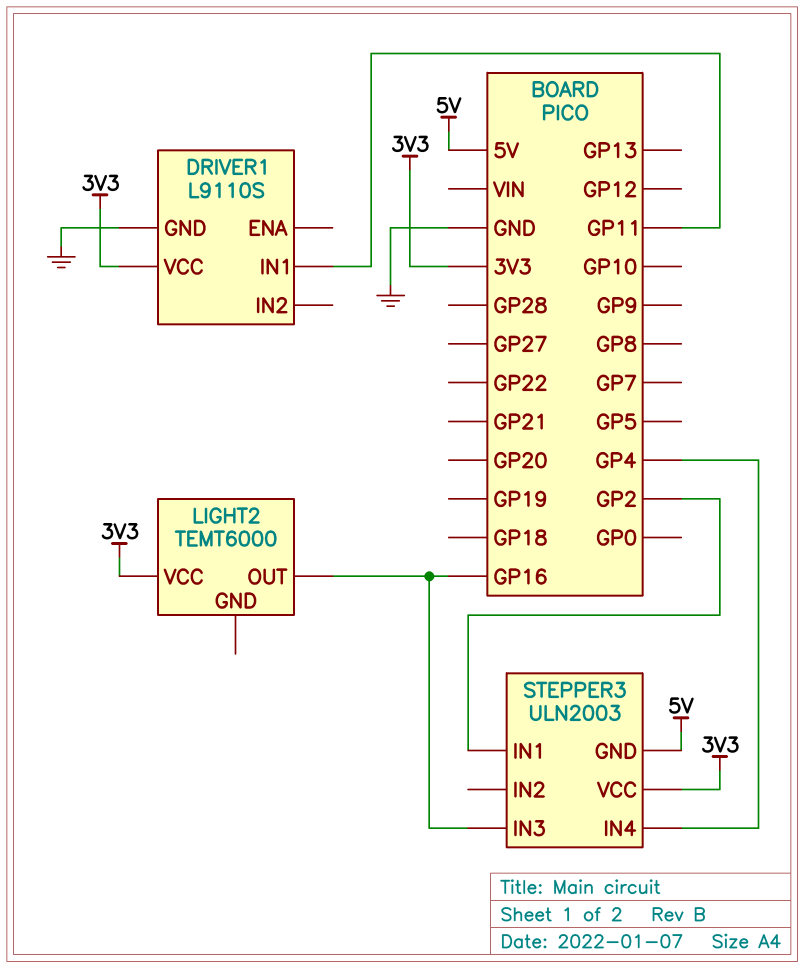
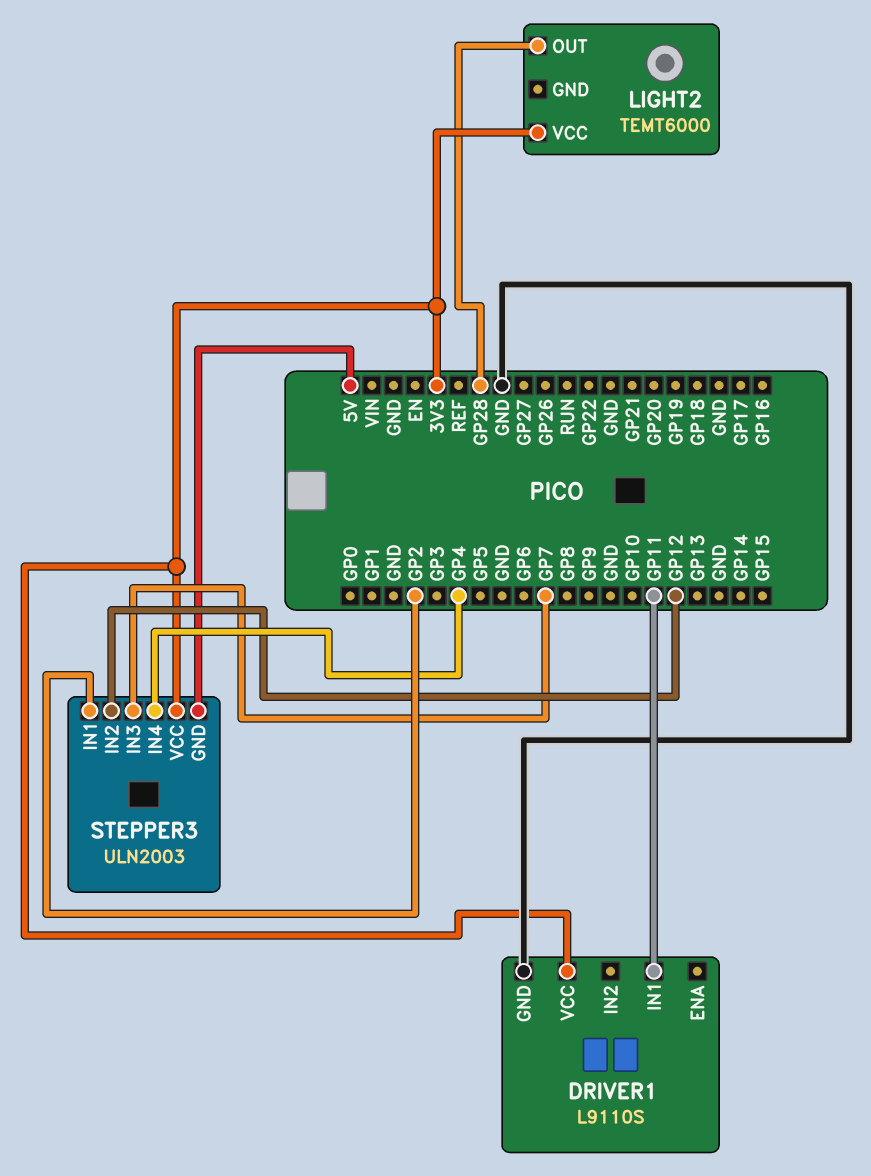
LIGHT2 pin OUT: GP16 -> GP28
STEPPER3 pin IN2: none -> GP12
STEPPER3 pin IN3: GP16 -> GP7

